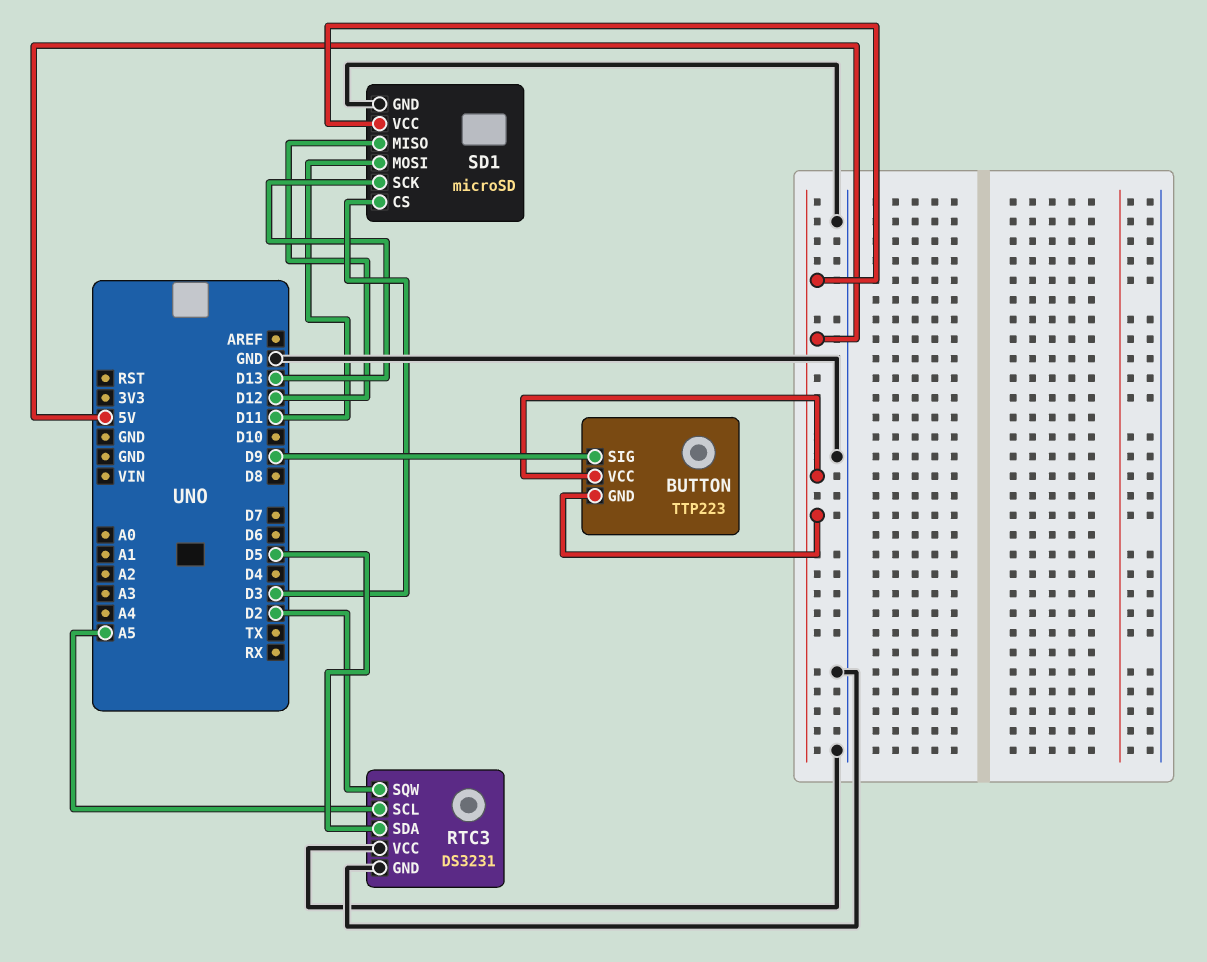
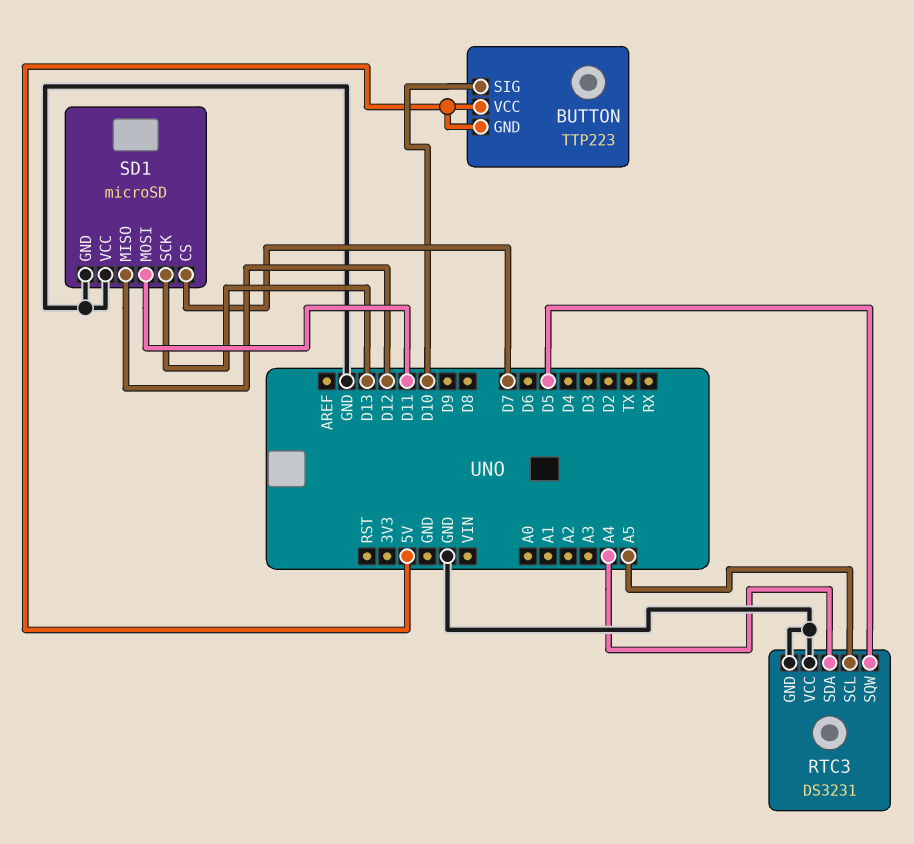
BUTTON pin SIG: D9 -> D10
RTC3 pin SDA: D5 -> A4
RTC3 pin SQW: D2 -> D5
SD1 pin CS: D3 -> D7
SD1 pin VCC: 5V -> GND

